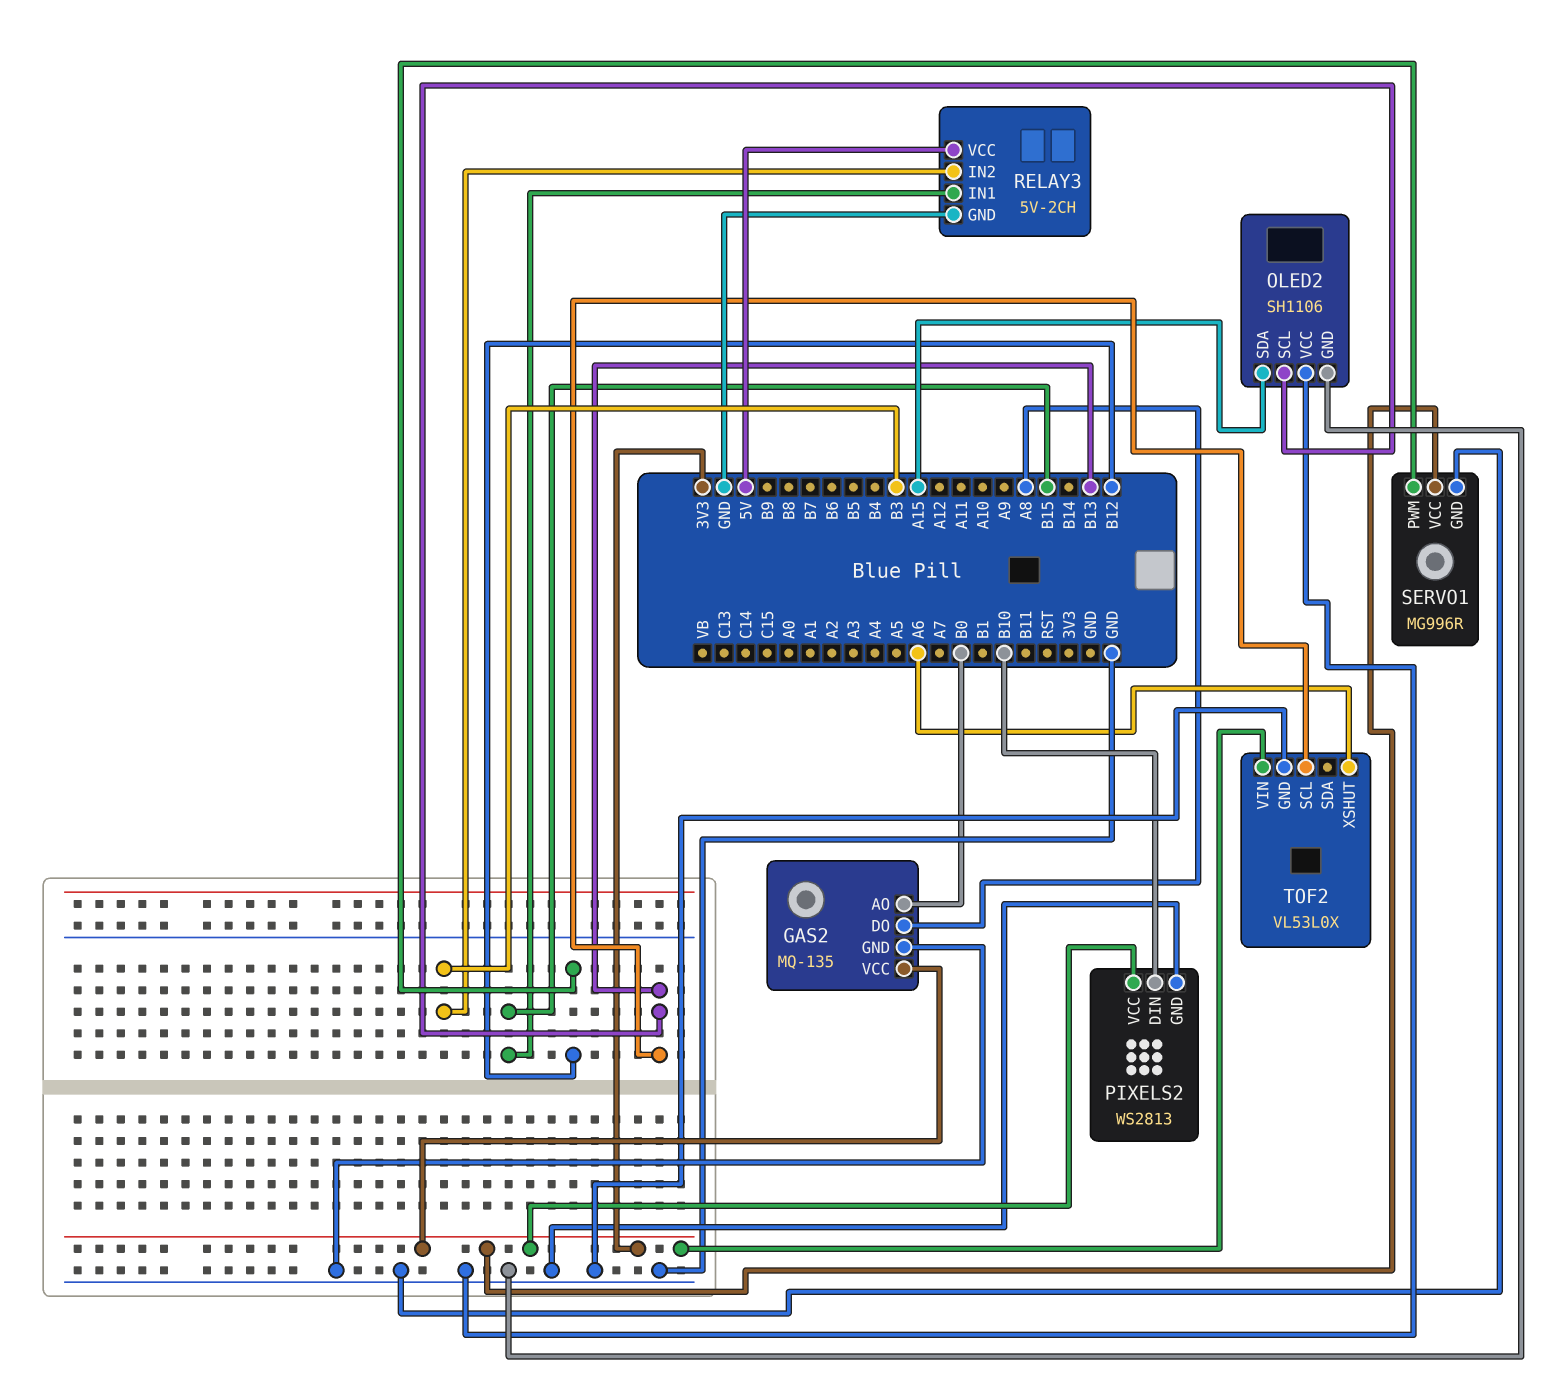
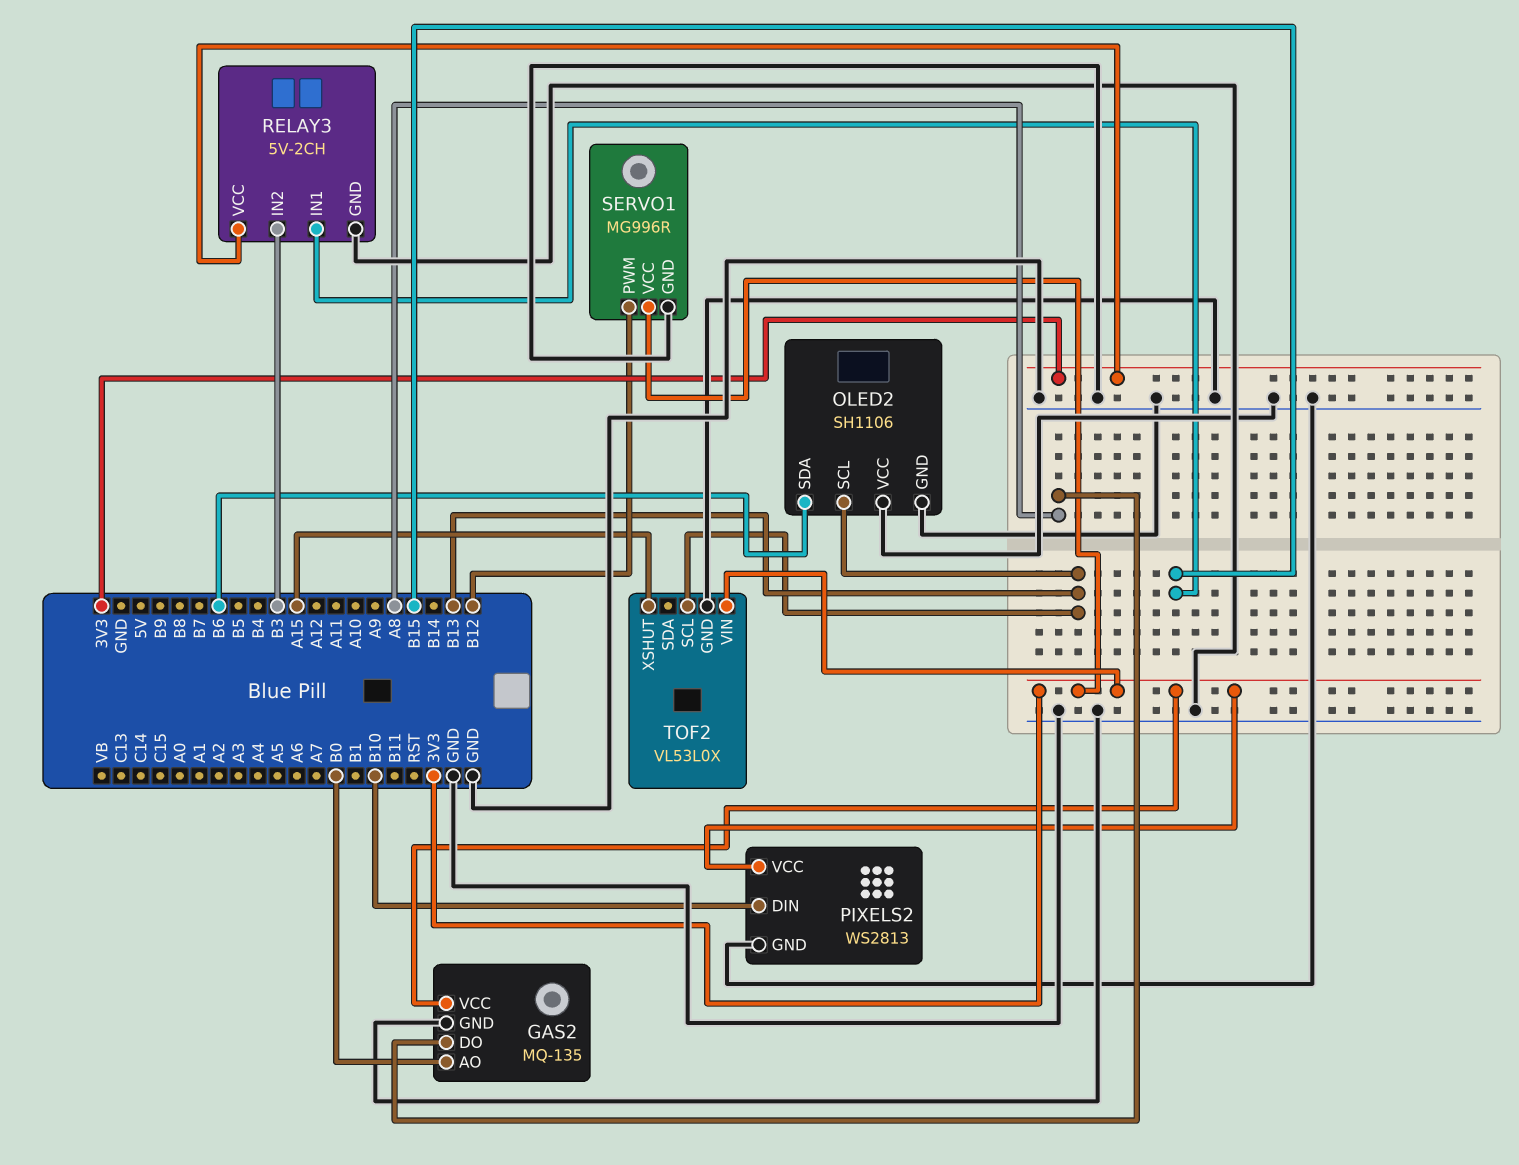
OLED2 pin SDA: A15 -> B6
RELAY3 pin VCC: 5V -> 3V3
TOF2 pin XSHUT: A6 -> A15

